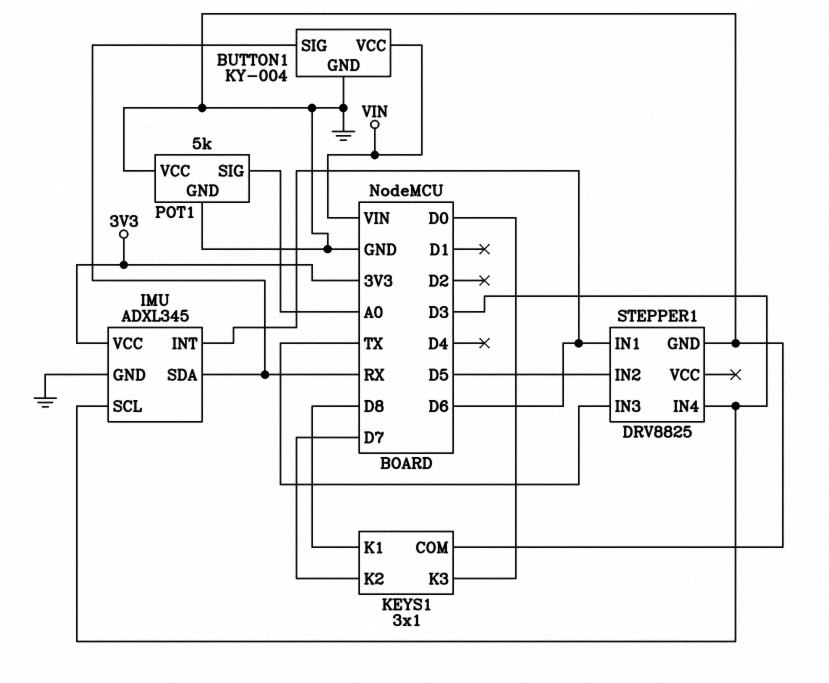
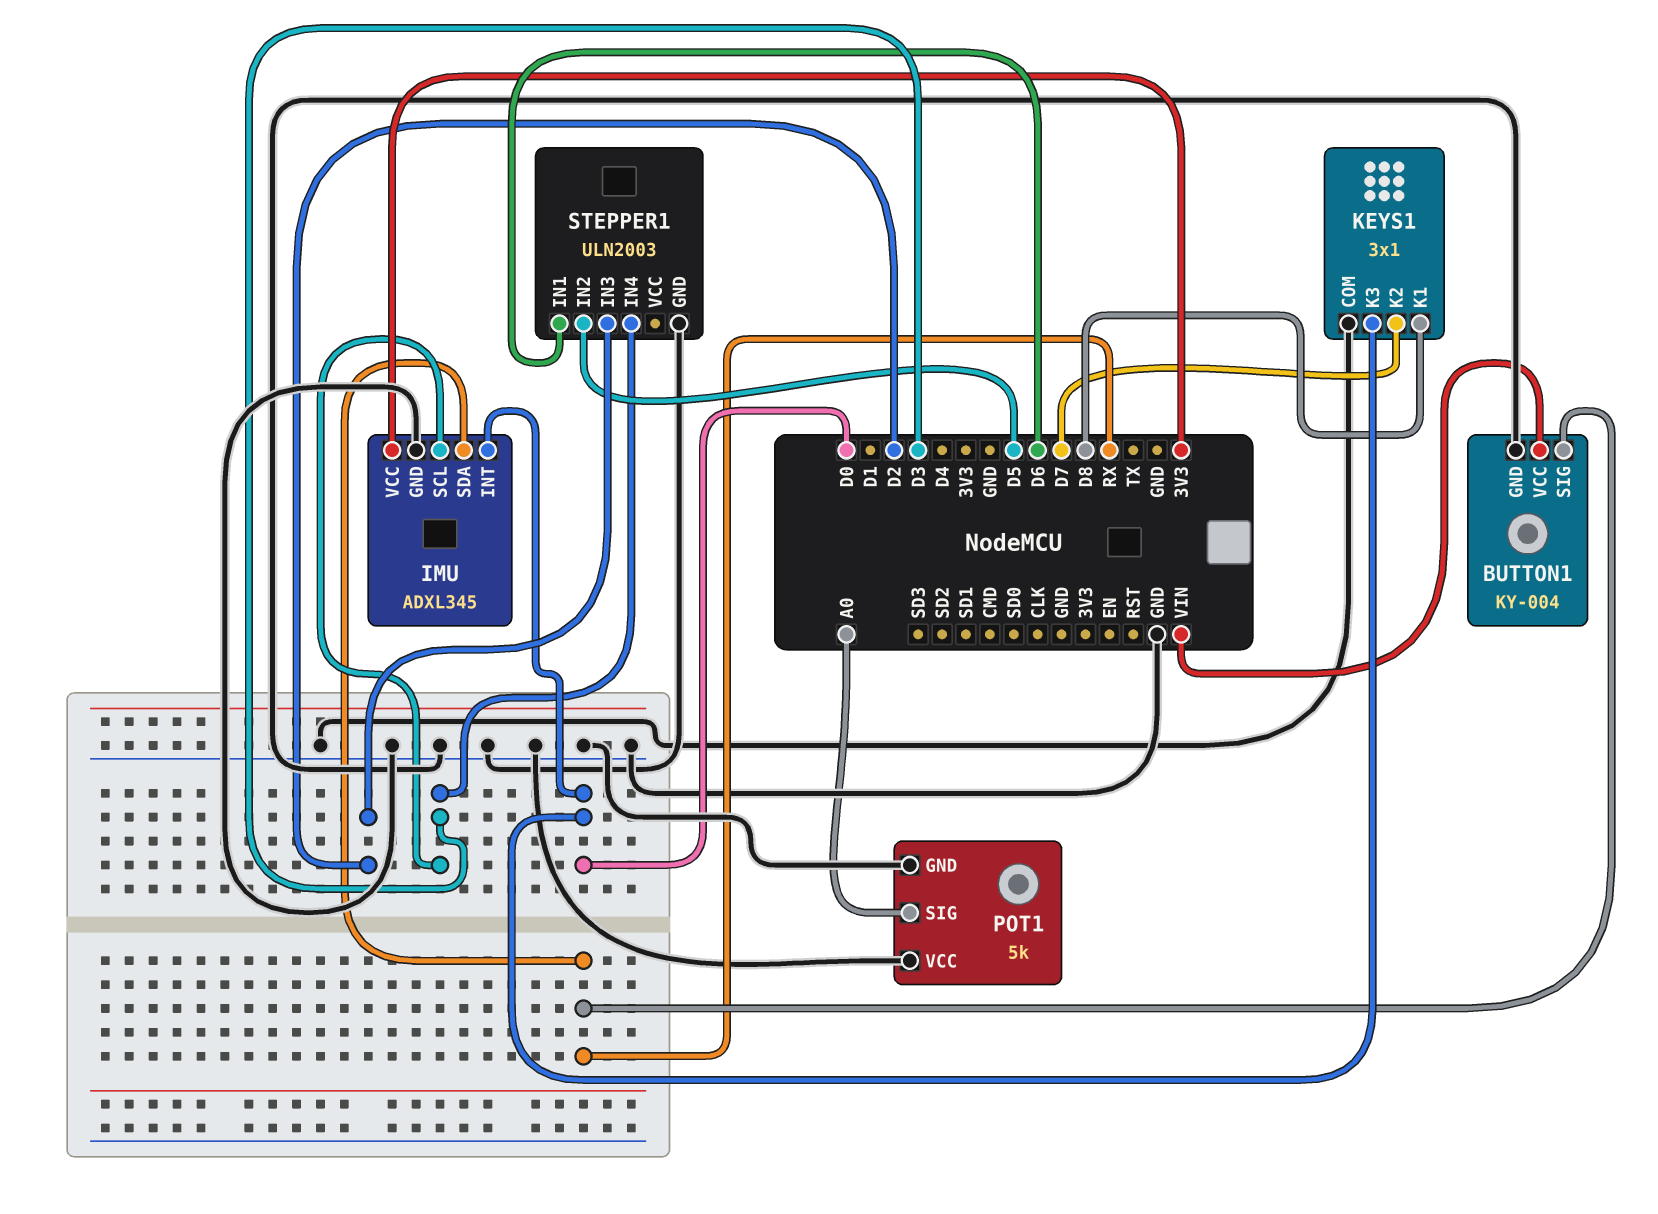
IMU pin INT: D6 -> D0
STEPPER1: DRV8825 -> ULN2003
STEPPER1 pin IN3: TX -> D2

